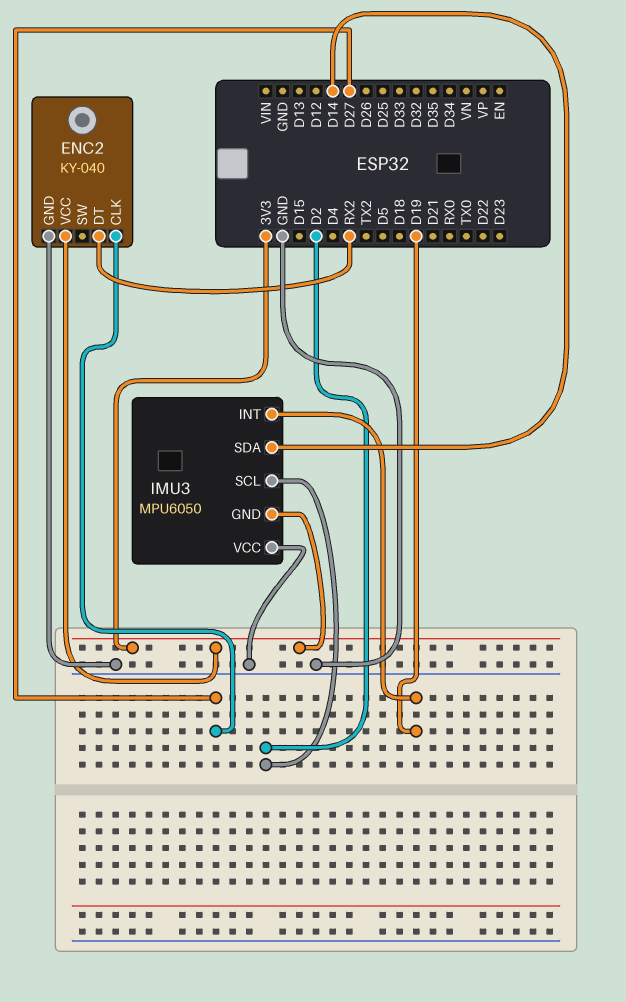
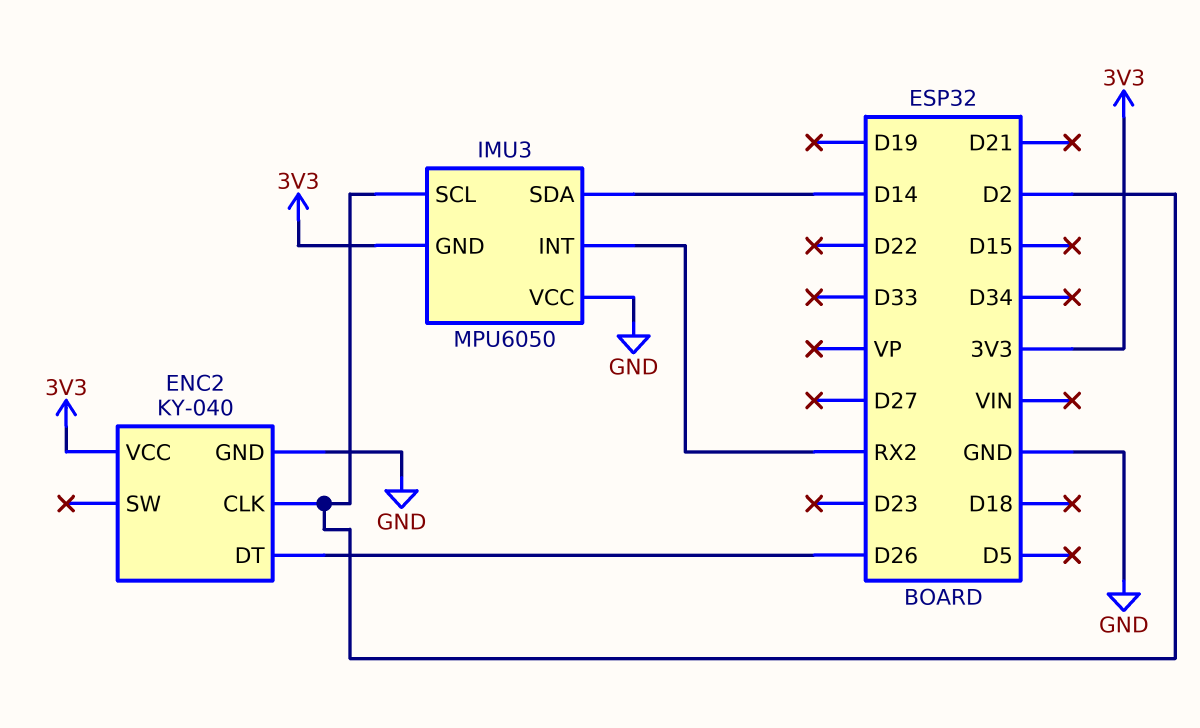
ENC2 pin CLK: D27 -> D2
ENC2 pin DT: RX2 -> D26
IMU3 pin INT: D19 -> RX2

